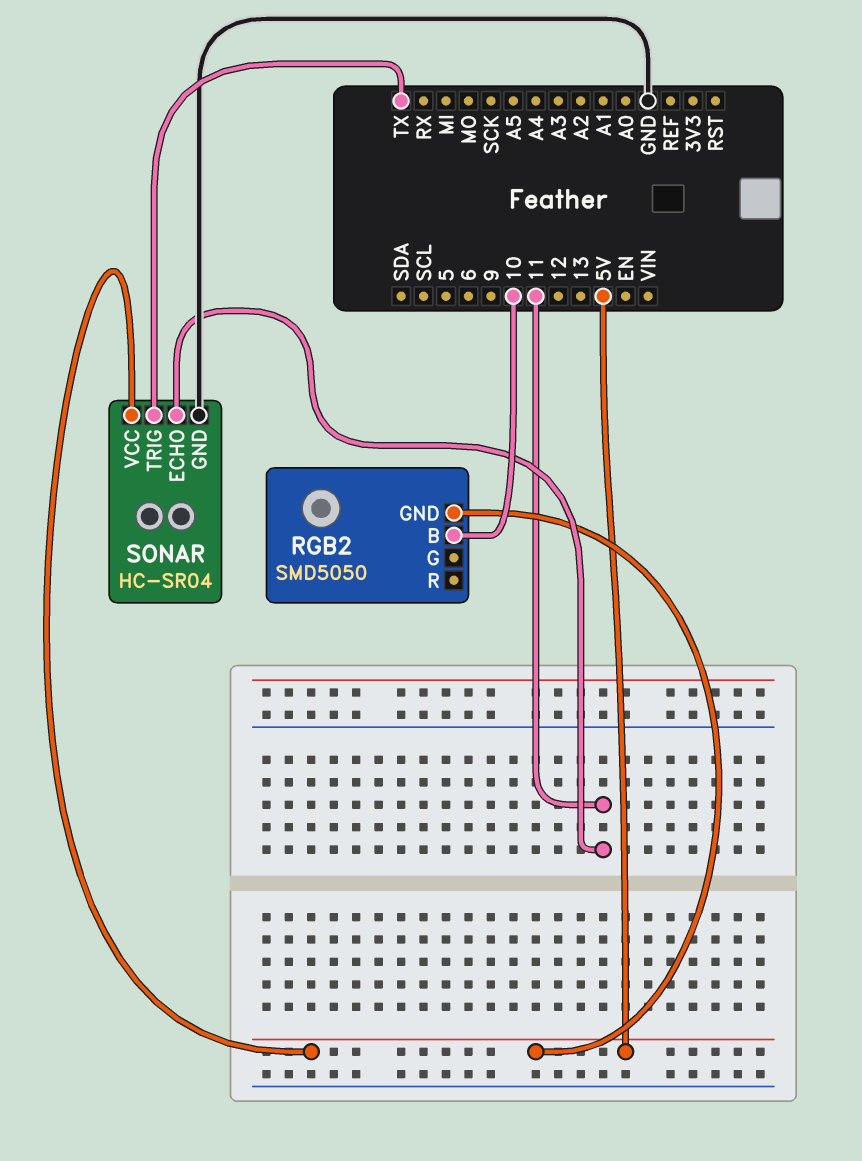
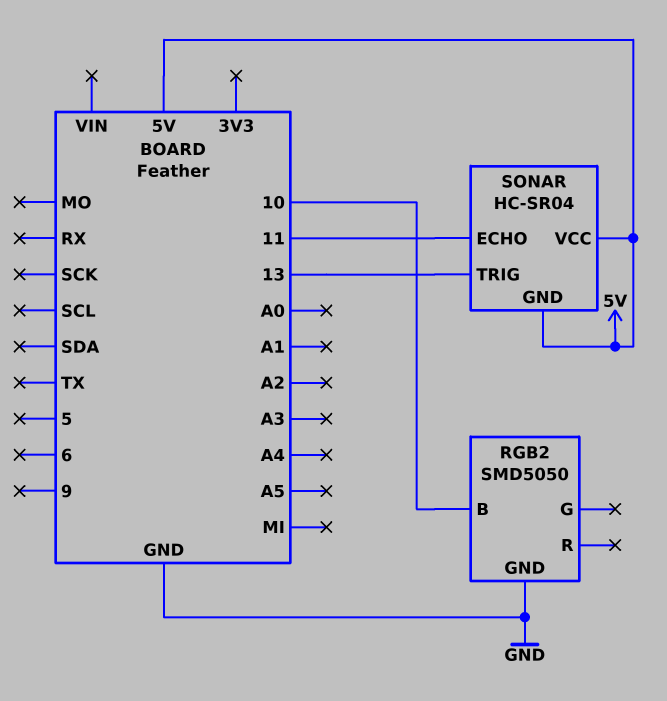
RGB2 pin GND: 5V -> GND
SONAR pin GND: GND -> 5V
SONAR pin TRIG: TX -> 13

